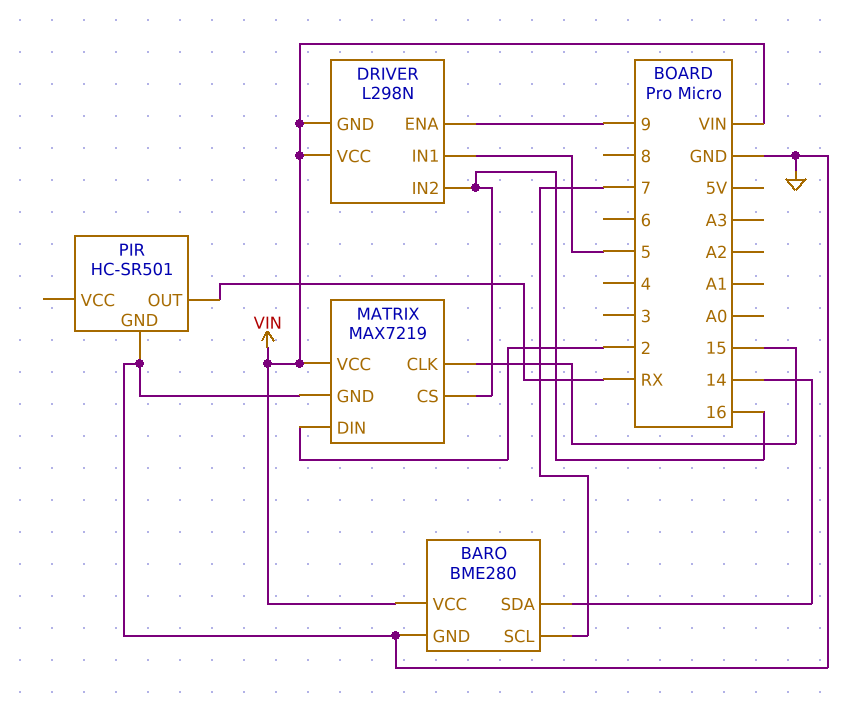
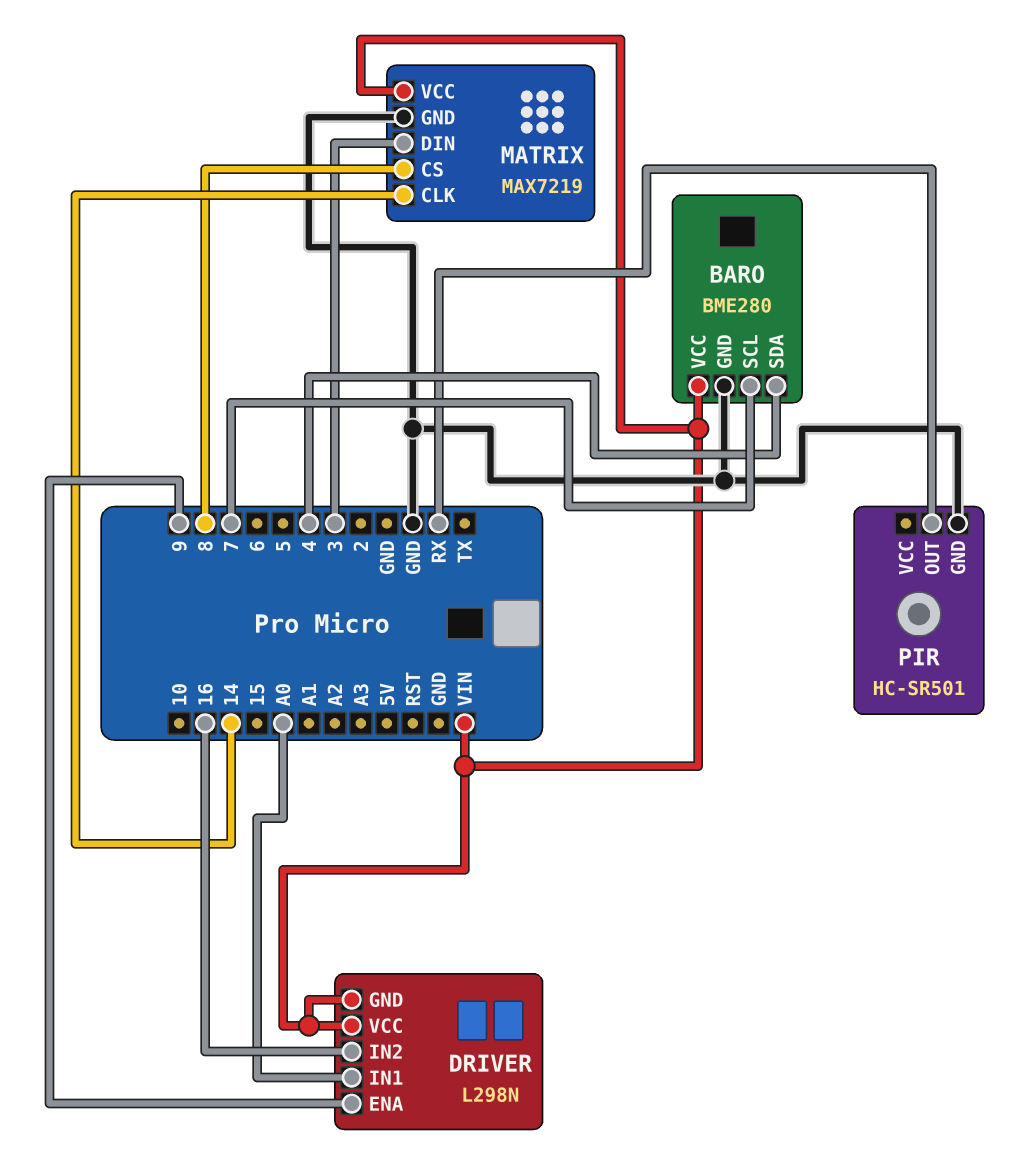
BARO pin SDA: 14 -> 4
DRIVER pin IN1: 5 -> A0
MATRIX pin CLK: 15 -> 14
MATRIX pin CS: 16 -> 8
MATRIX pin DIN: 2 -> 3

